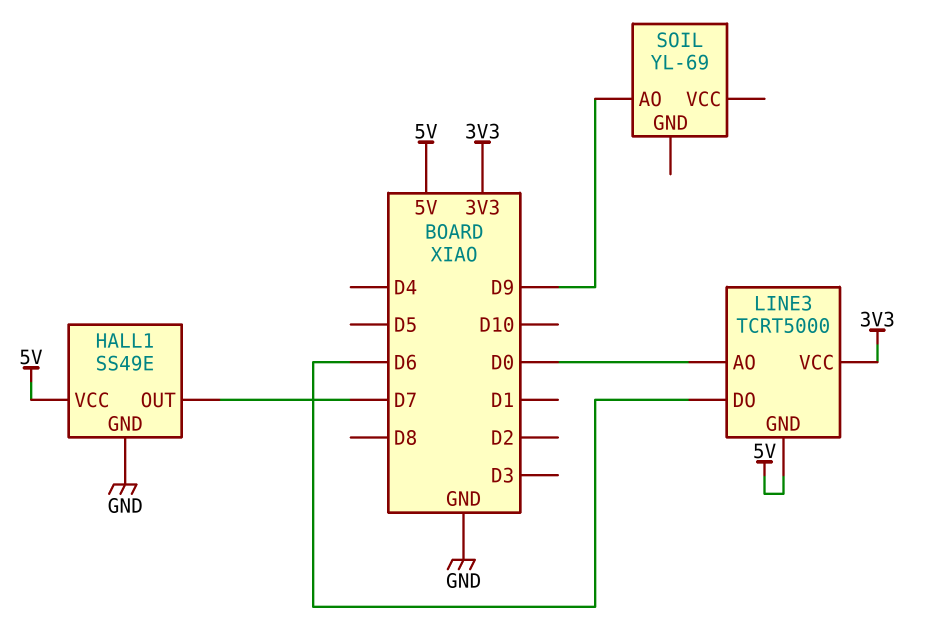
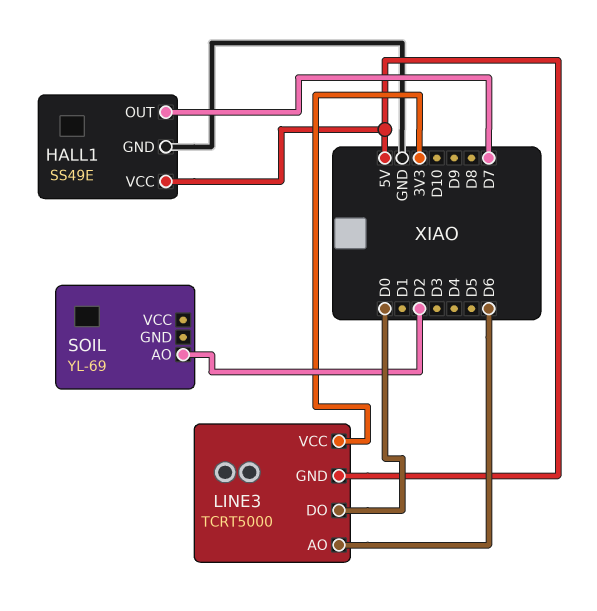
LINE3 pin AO: D0 -> D6
LINE3 pin DO: D6 -> D0
SOIL pin AO: D9 -> D2

